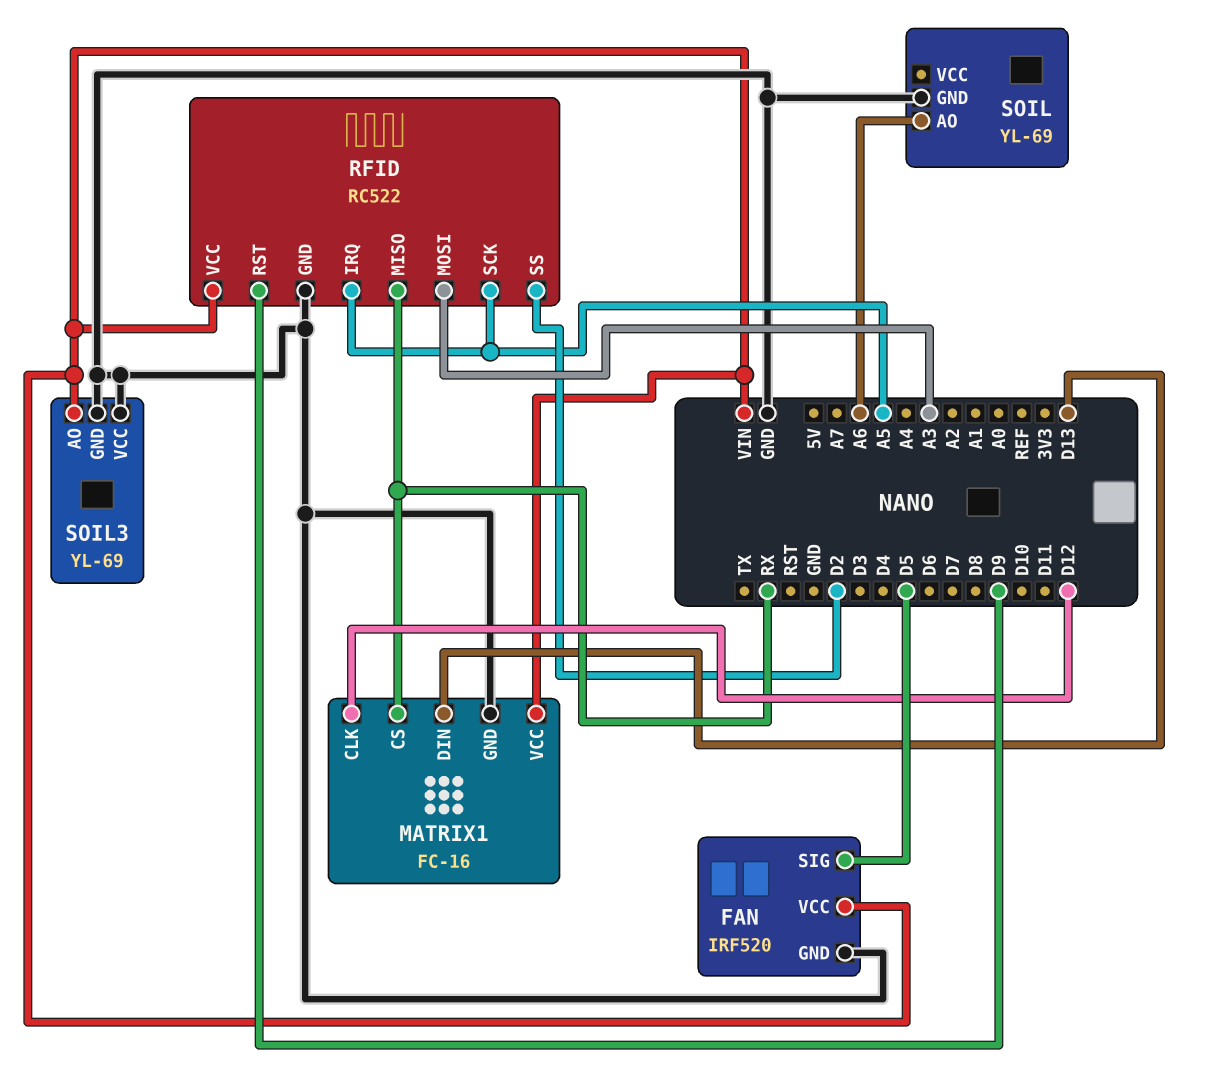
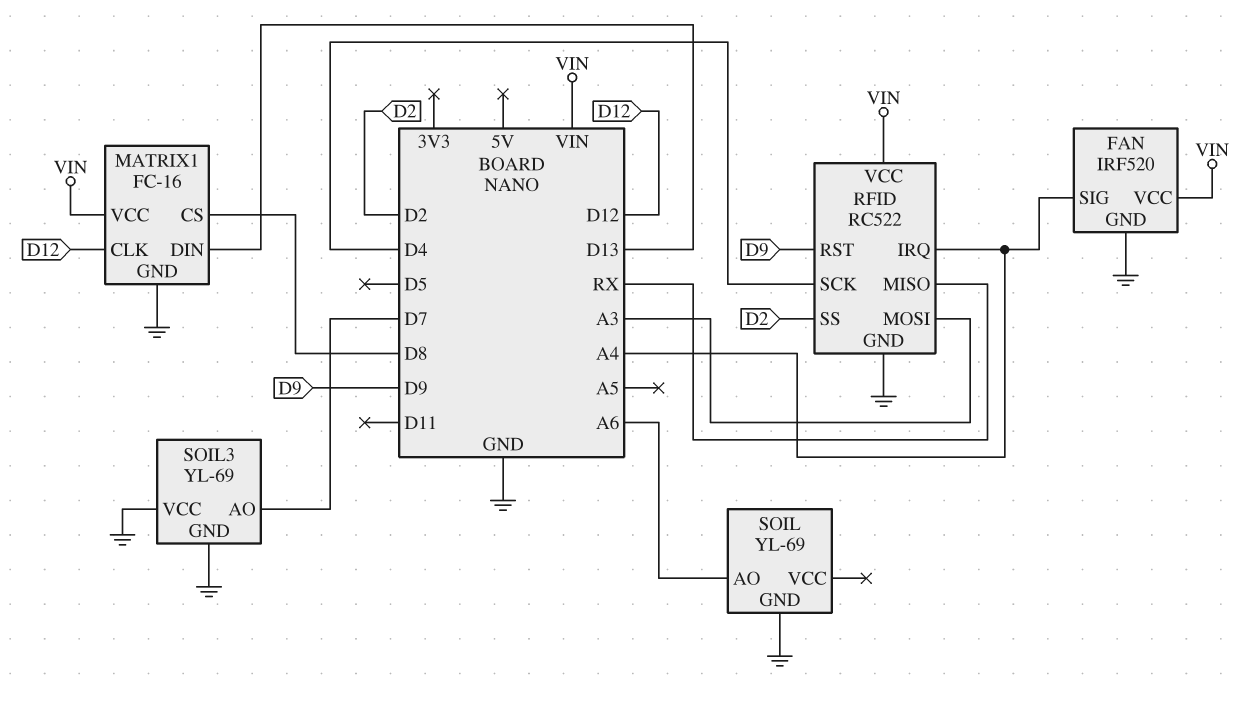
FAN pin SIG: D5 -> A4
MATRIX1 pin CS: RX -> D8
RFID pin IRQ: A5 -> A4
RFID pin SCK: A5 -> D4
SOIL3 pin AO: VIN -> D7

